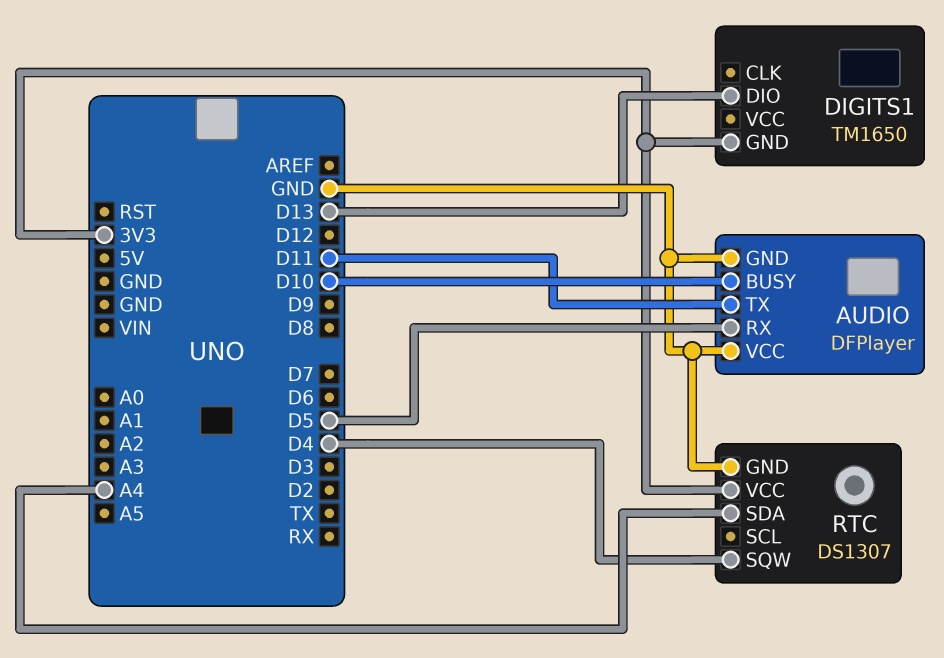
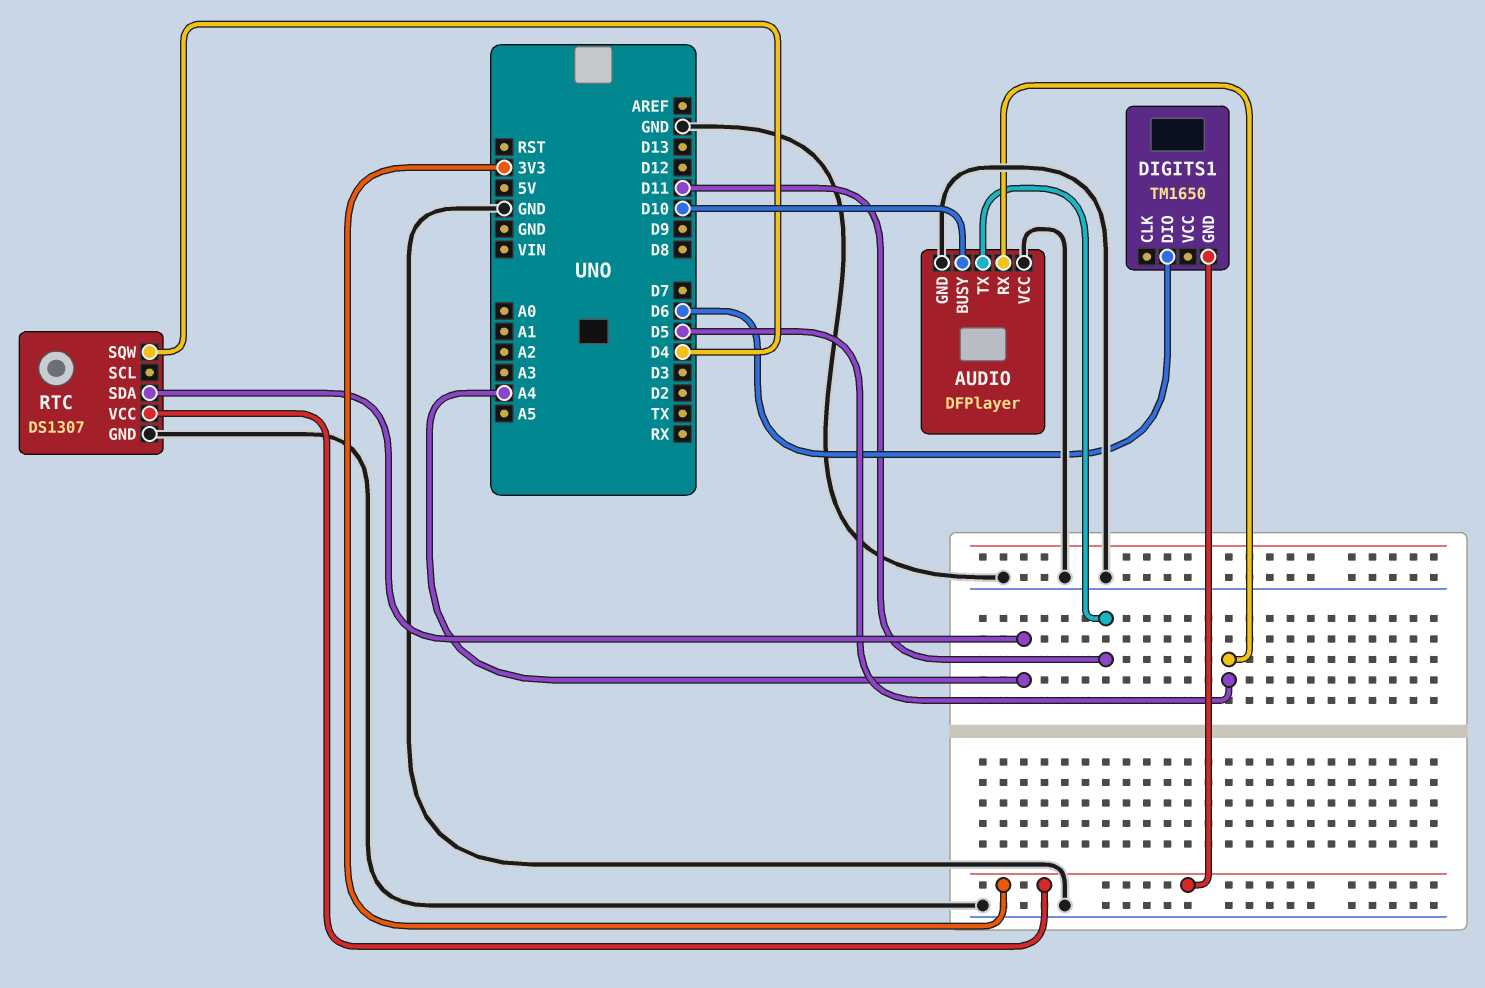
DIGITS1 pin DIO: D13 -> D6

